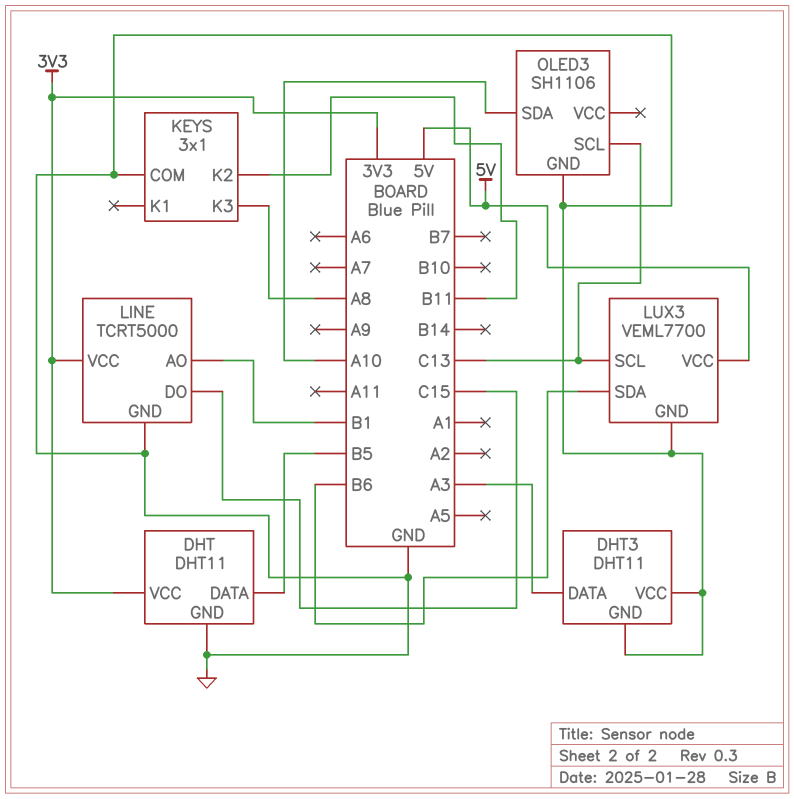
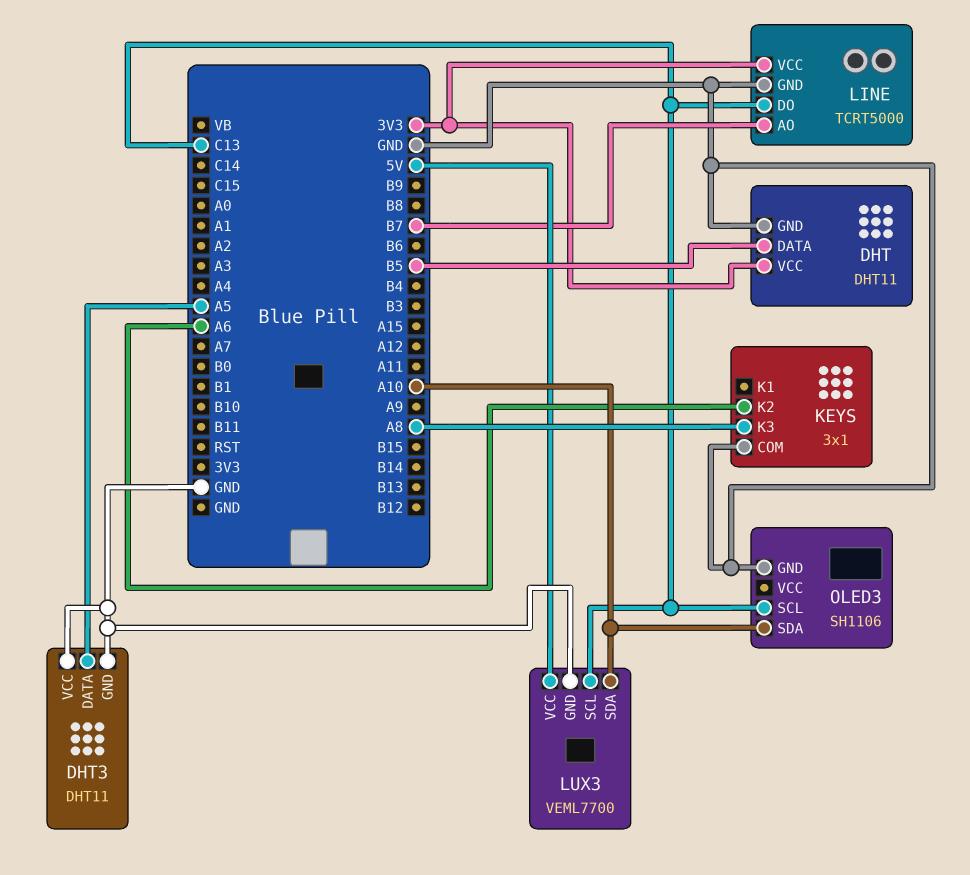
DHT3 pin DATA: A3 -> A5
KEYS pin K2: B11 -> A6
LINE pin AO: B1 -> B7
LINE pin DO: C15 -> C13
LUX3 pin SDA: B6 -> A10

